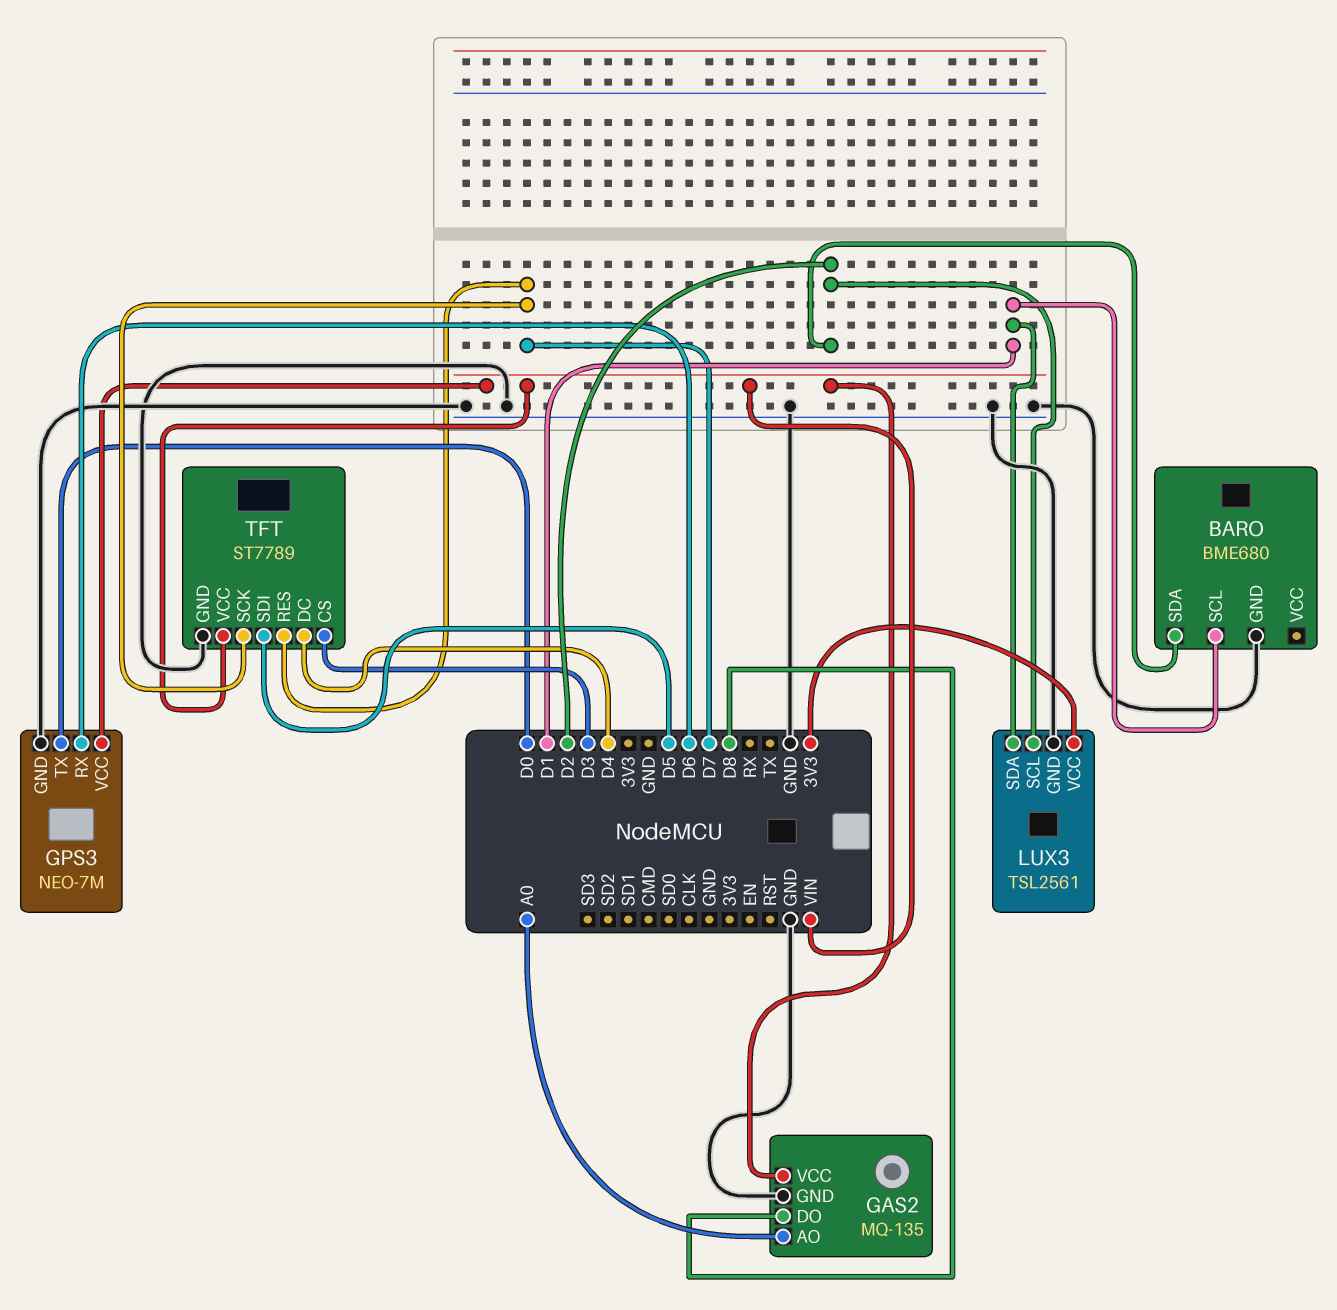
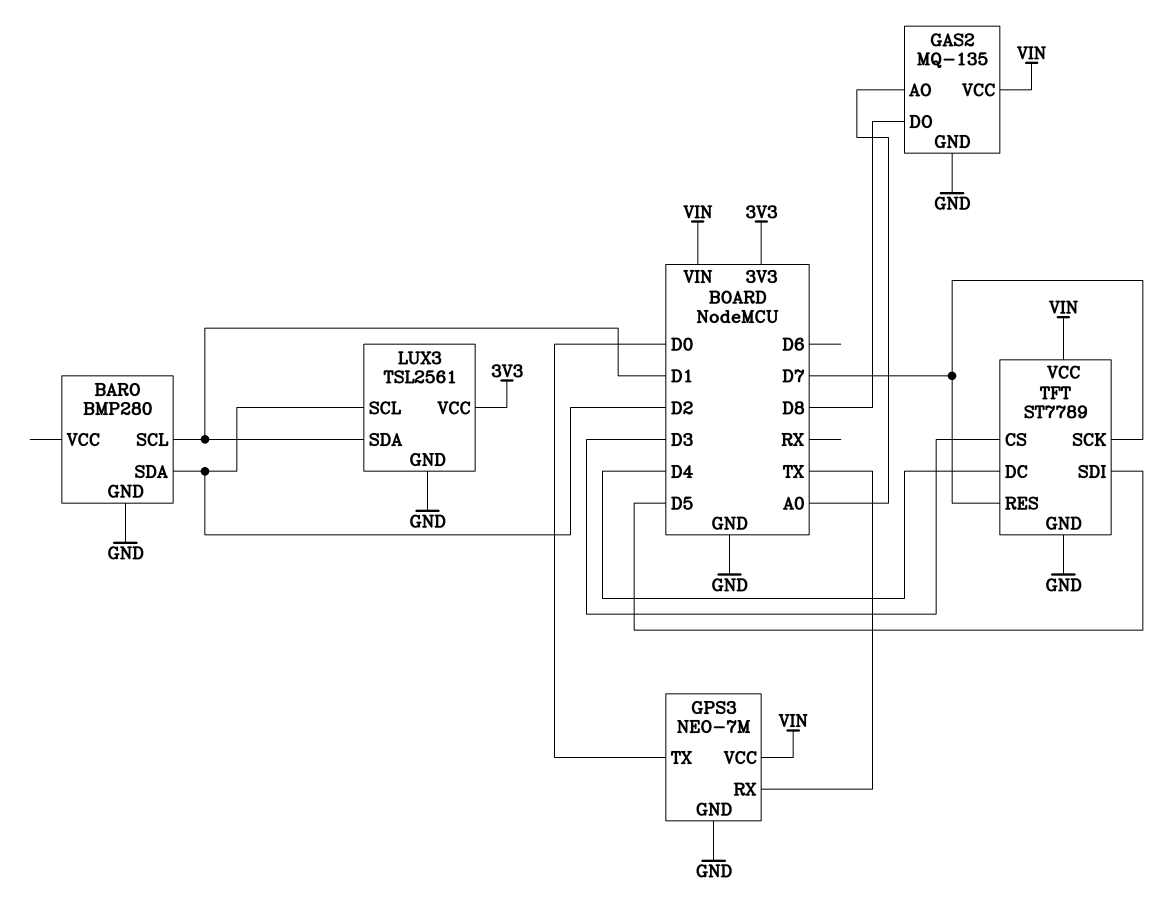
BARO: BME680 -> BMP280
GPS3 pin RX: D6 -> TX

